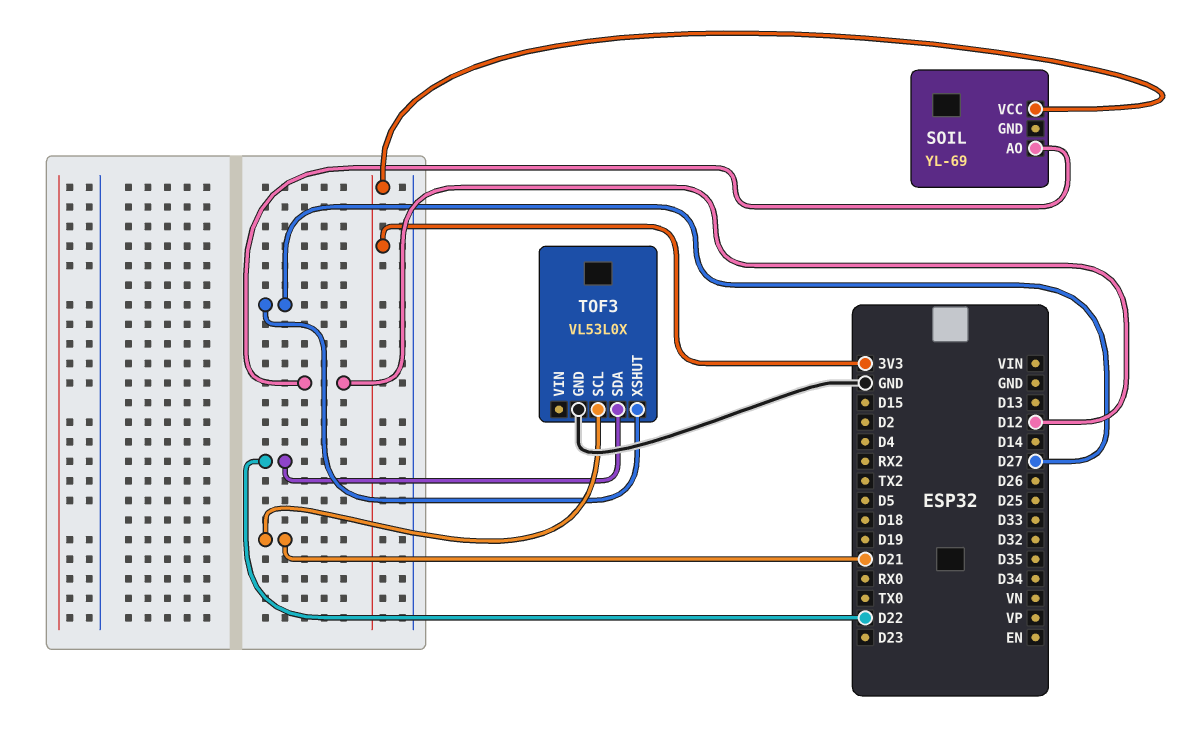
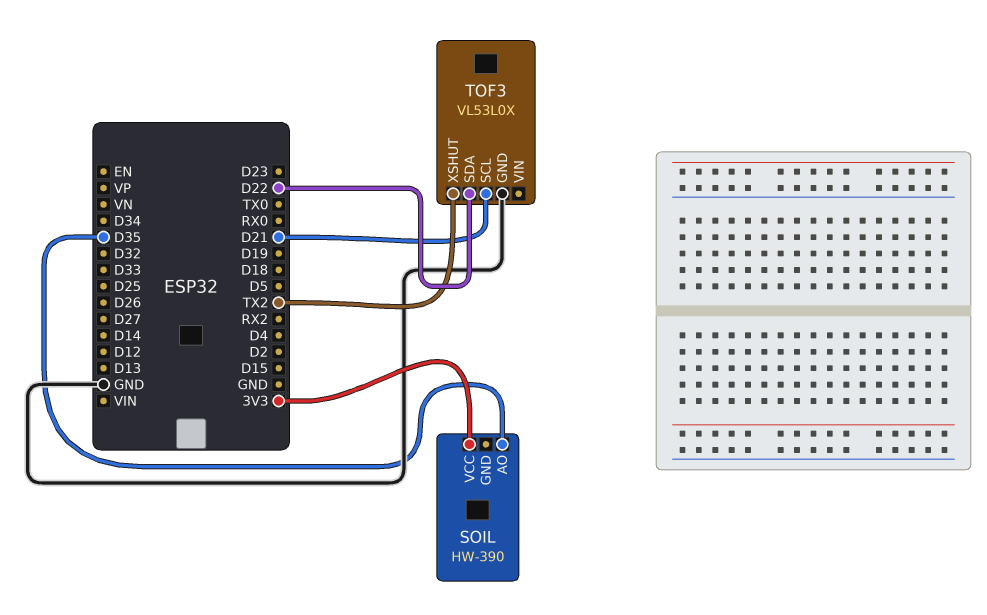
SOIL: YL-69 -> HW-390
SOIL pin AO: D12 -> D35
TOF3 pin XSHUT: D27 -> TX2

